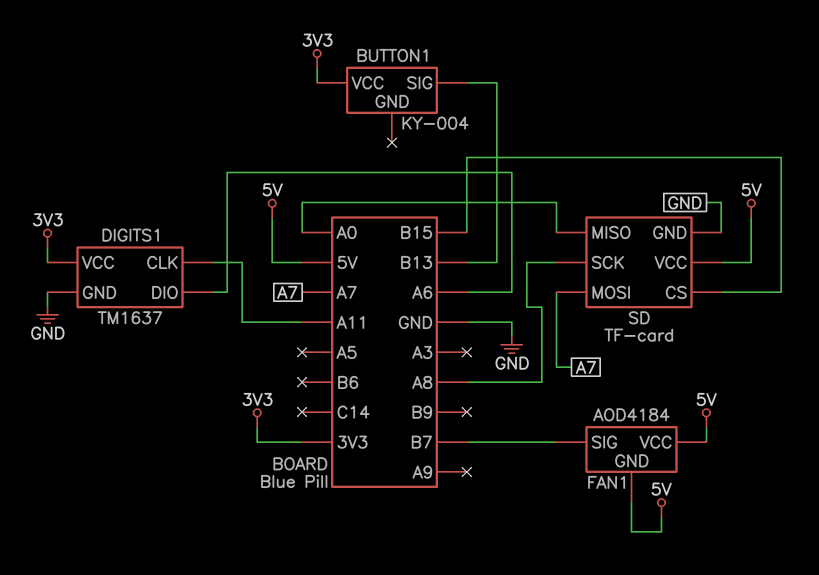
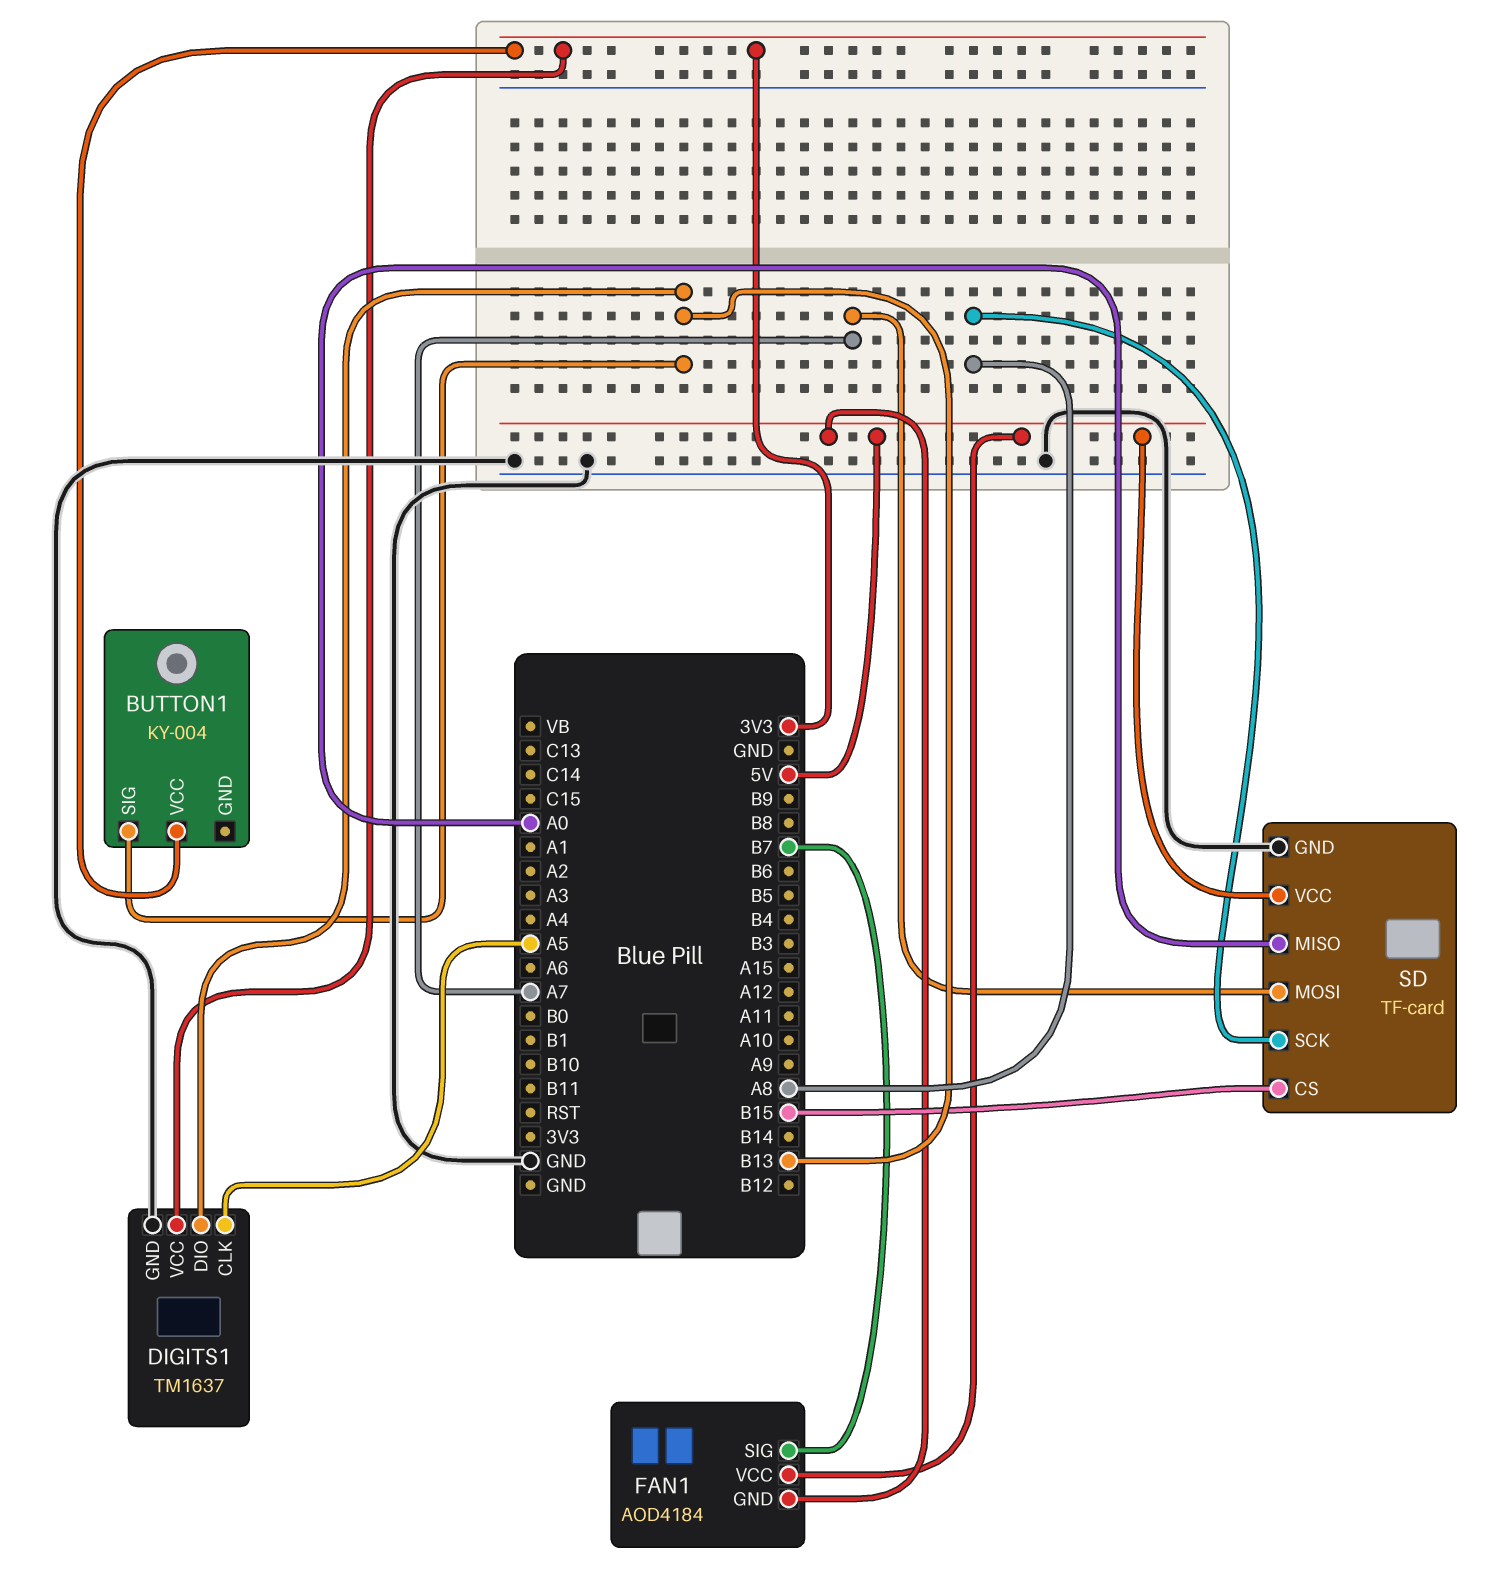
DIGITS1 pin CLK: A11 -> A5
DIGITS1 pin DIO: A6 -> B13

